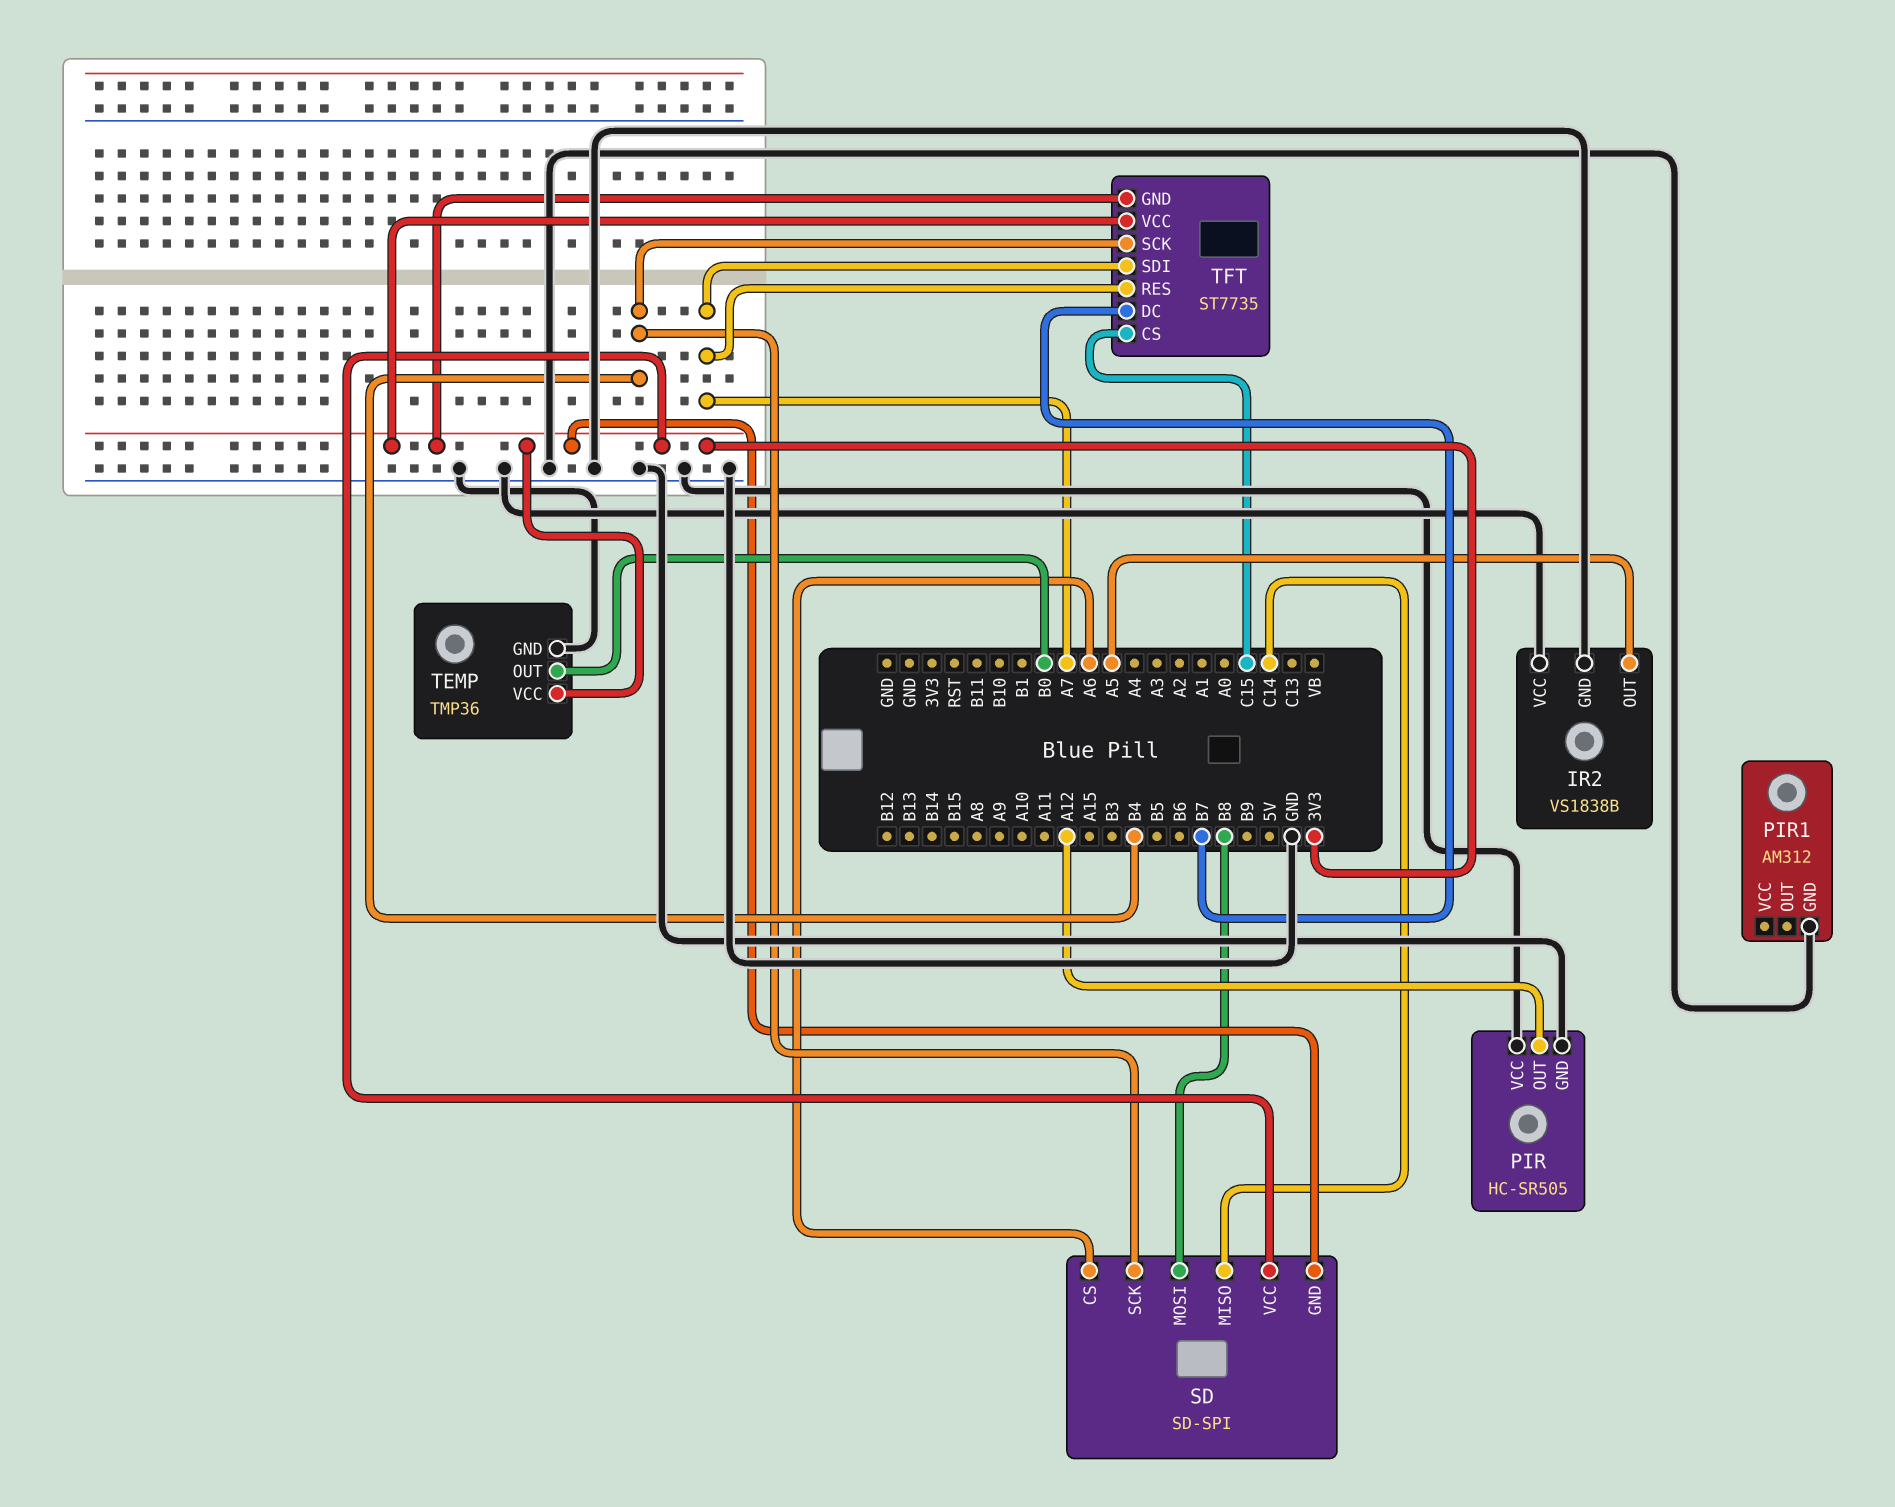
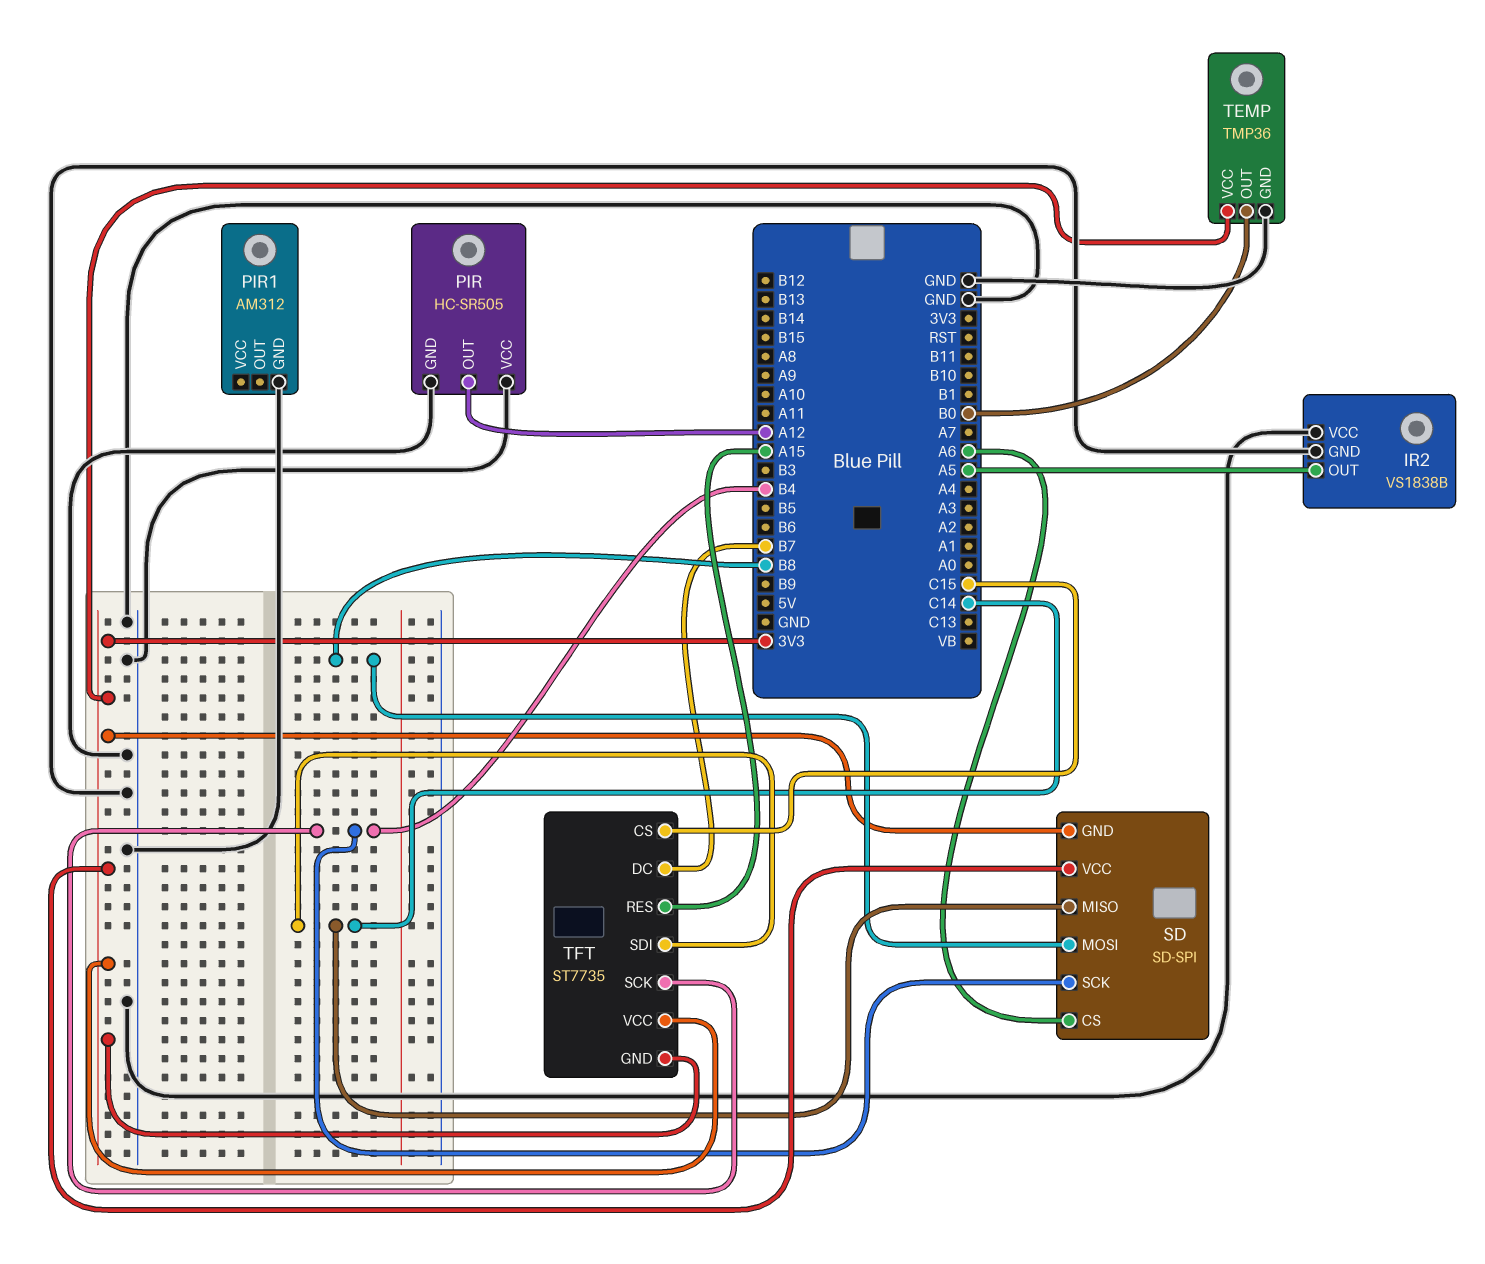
TFT pin RES: A7 -> A15
TFT pin SDI: A7 -> C14

